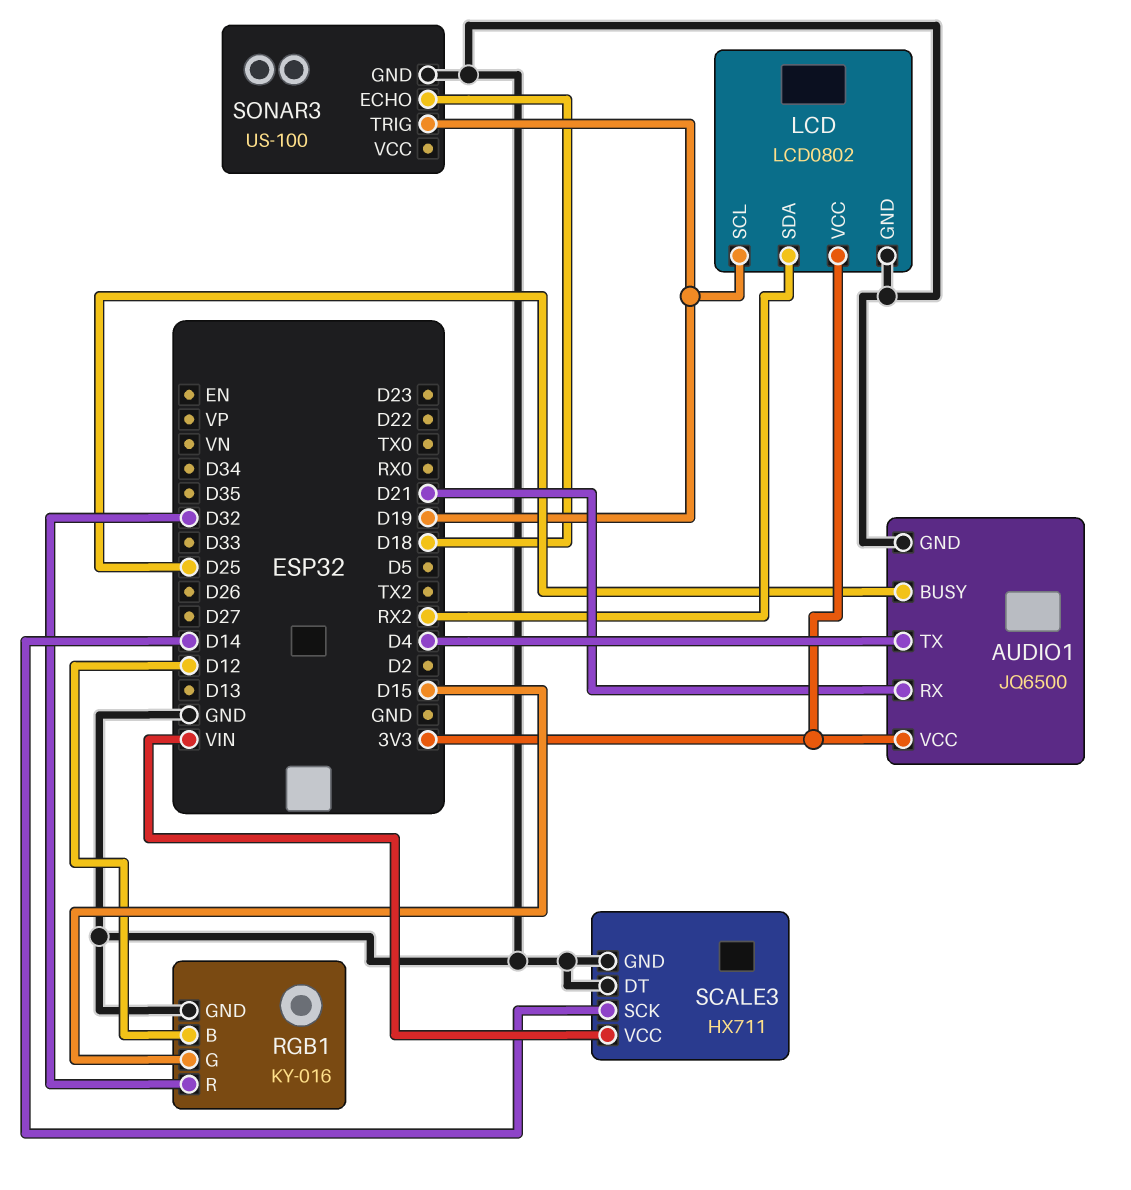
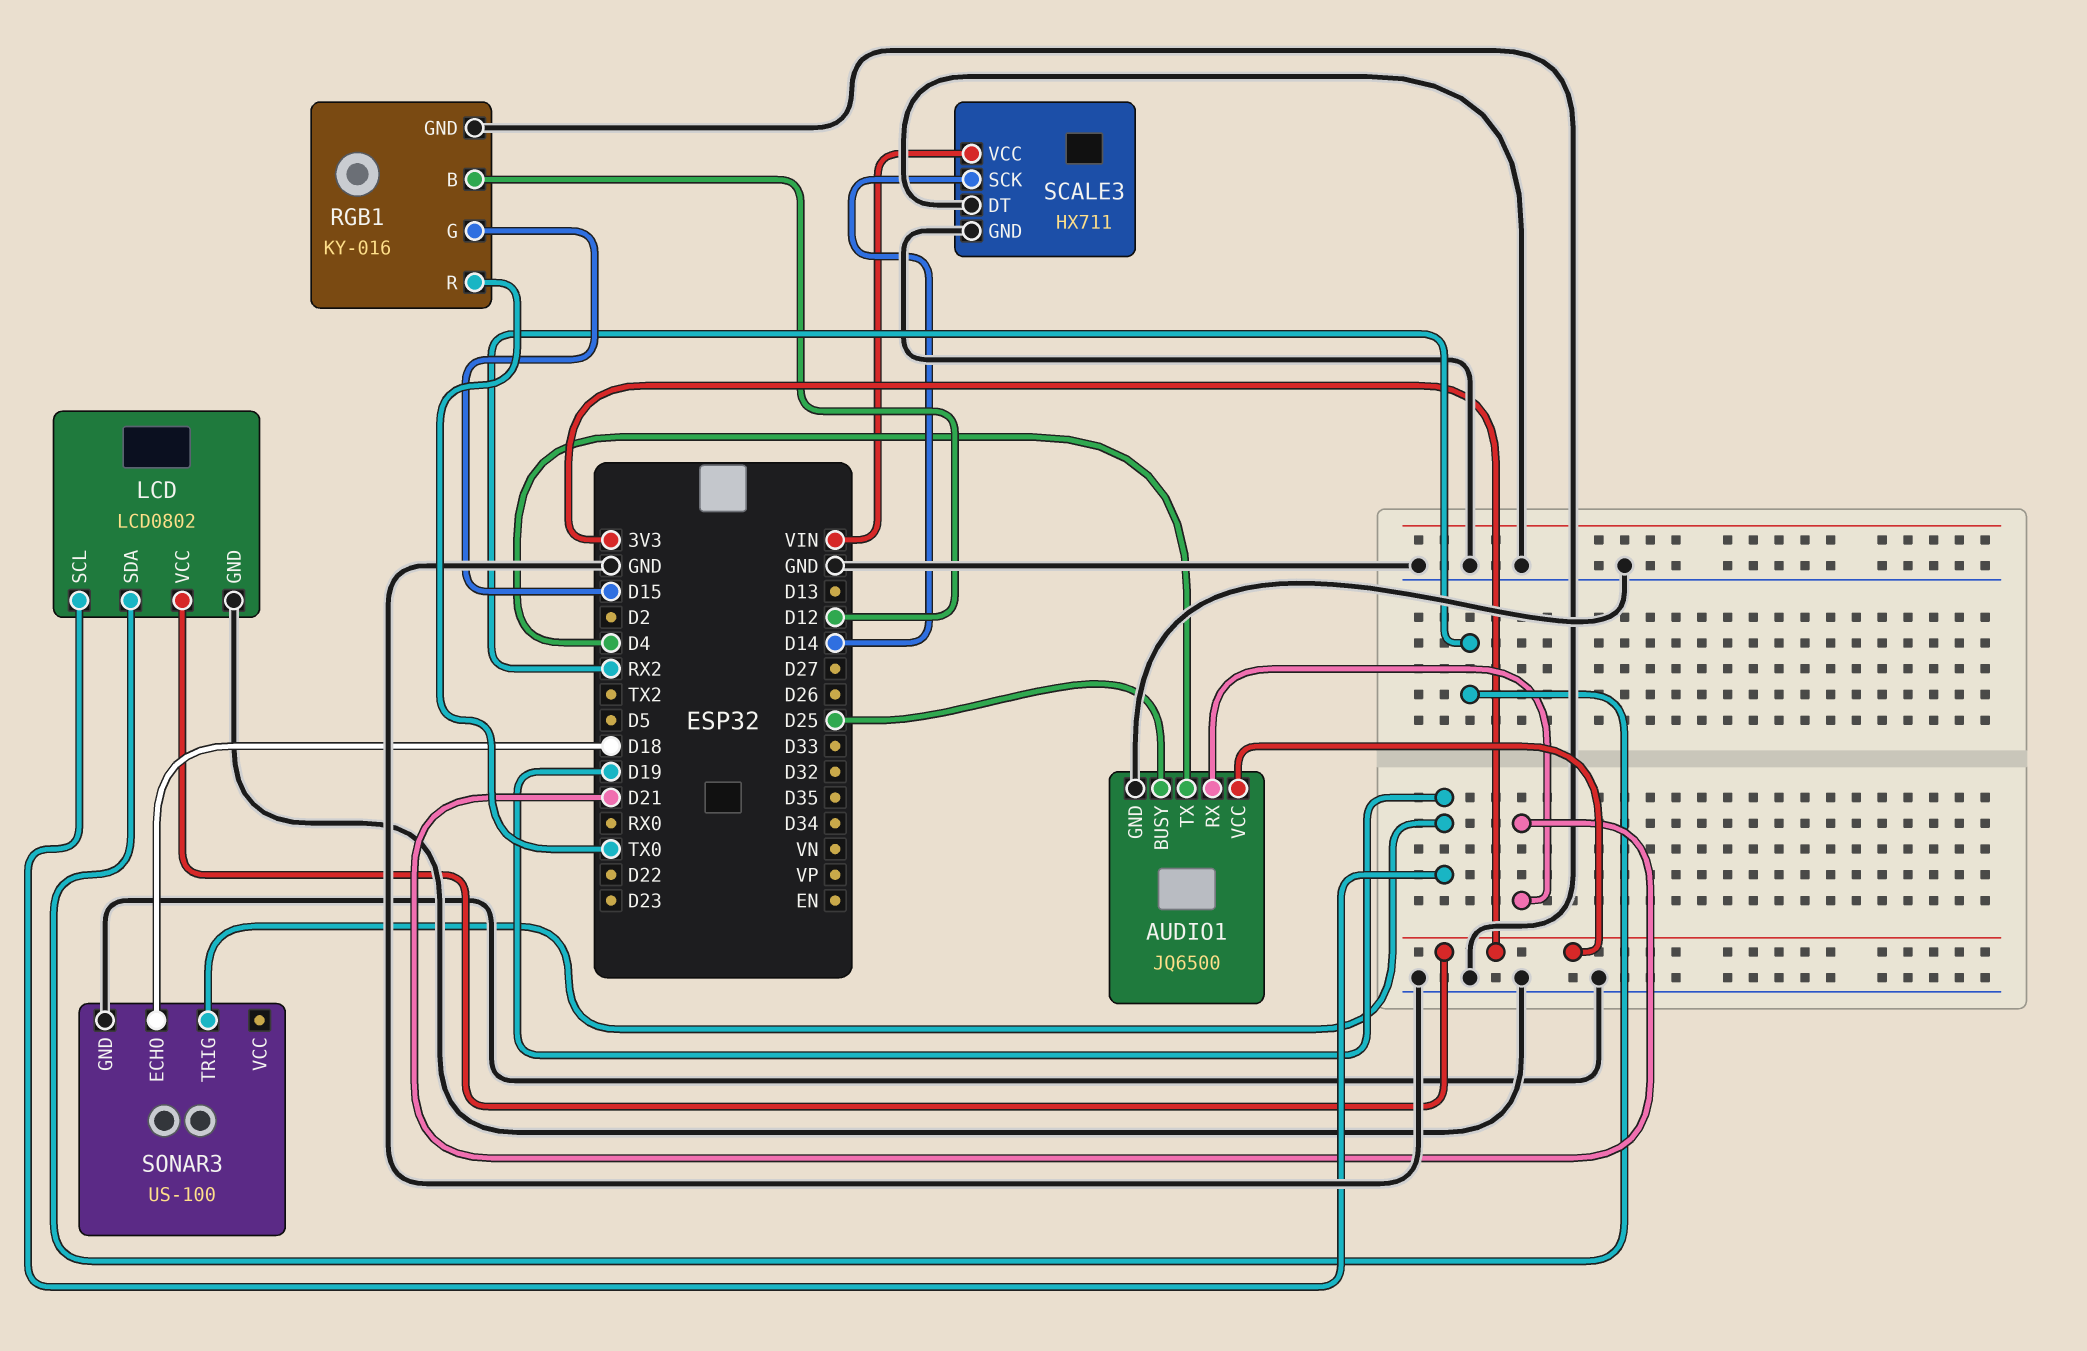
RGB1 pin R: D32 -> TX0

